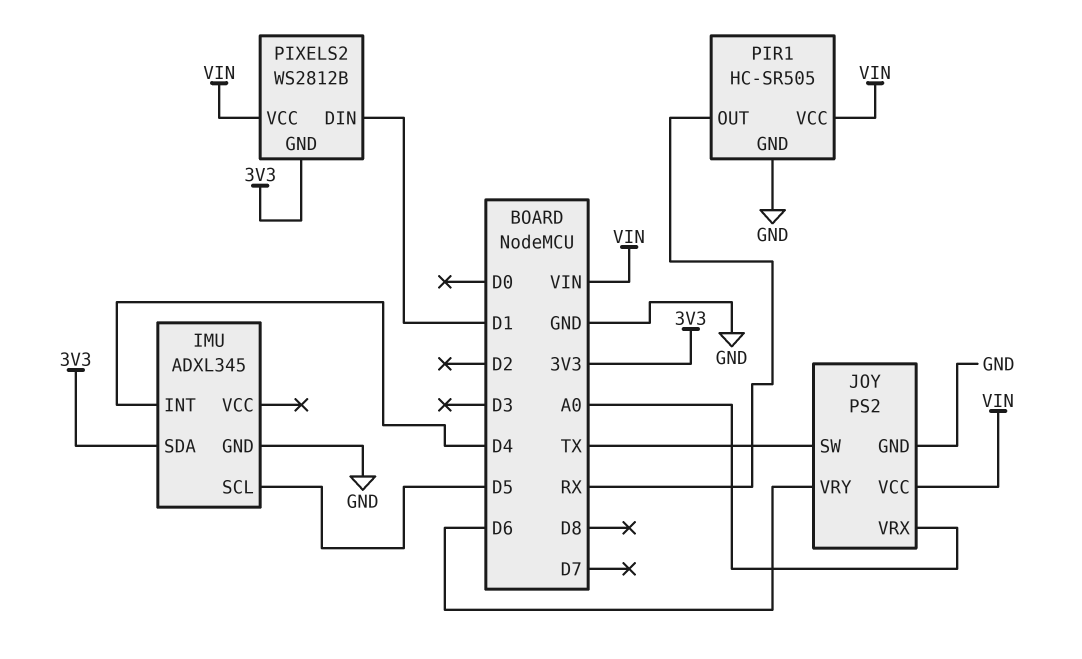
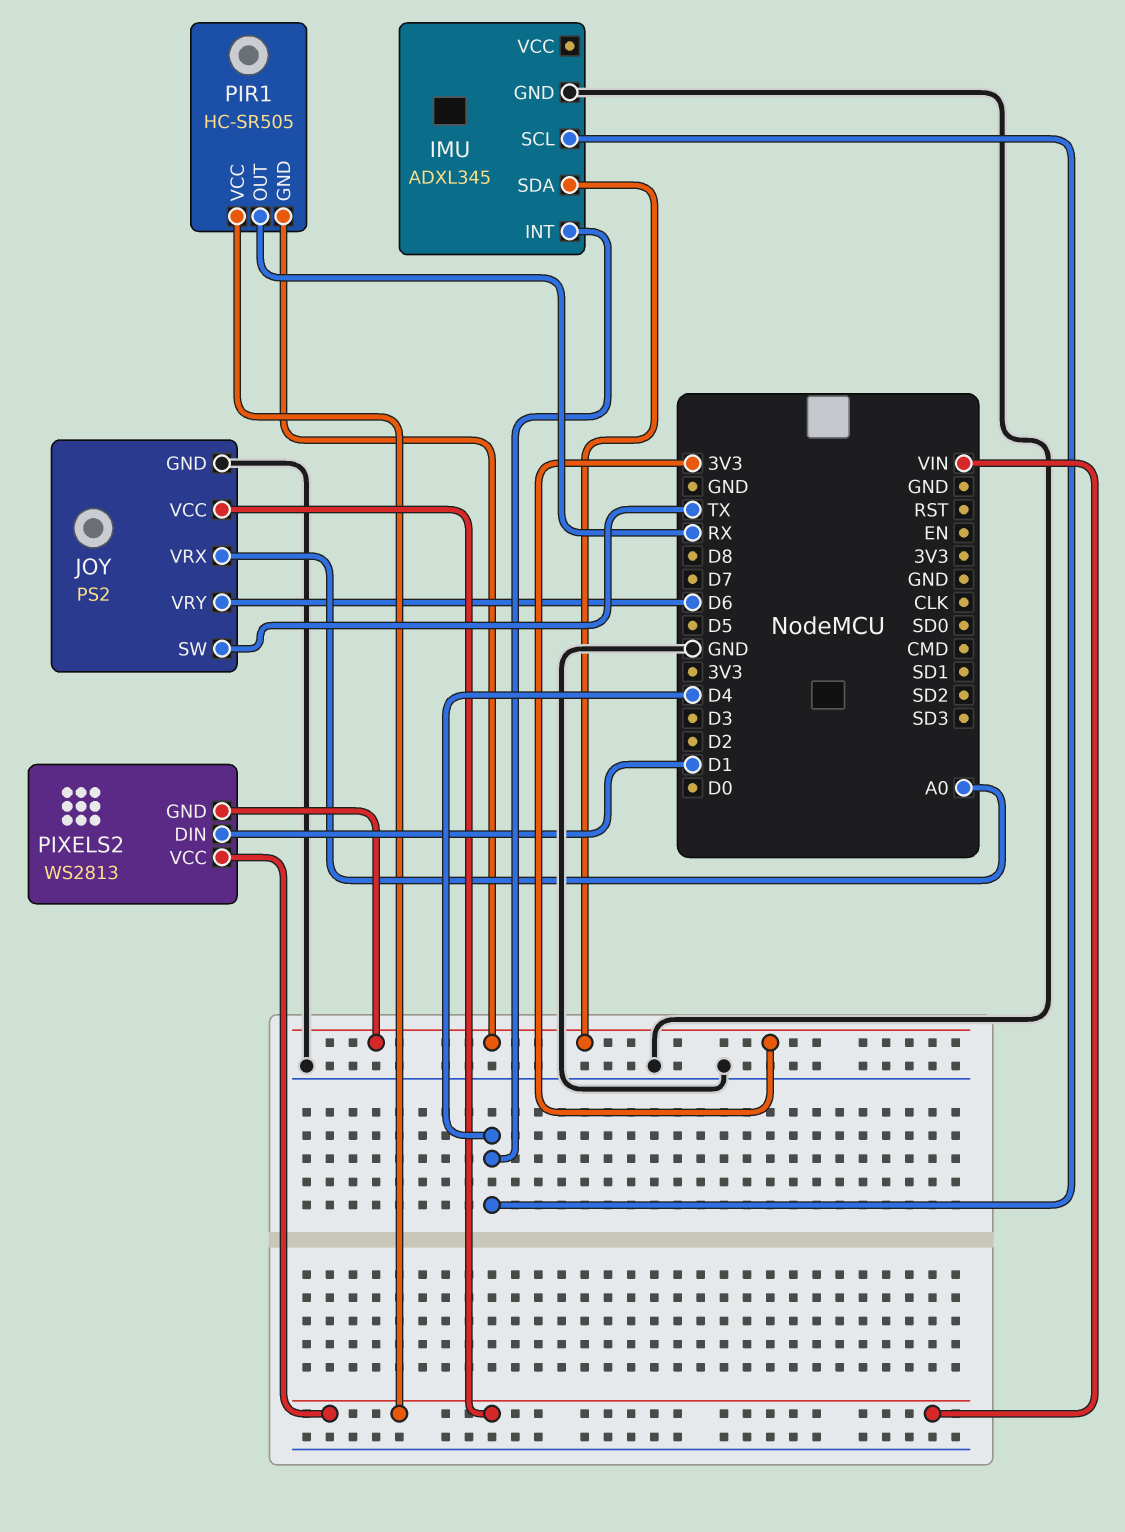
IMU pin SCL: D5 -> D4
PIR1 pin GND: GND -> 3V3
PIXELS2: WS2812B -> WS2813

